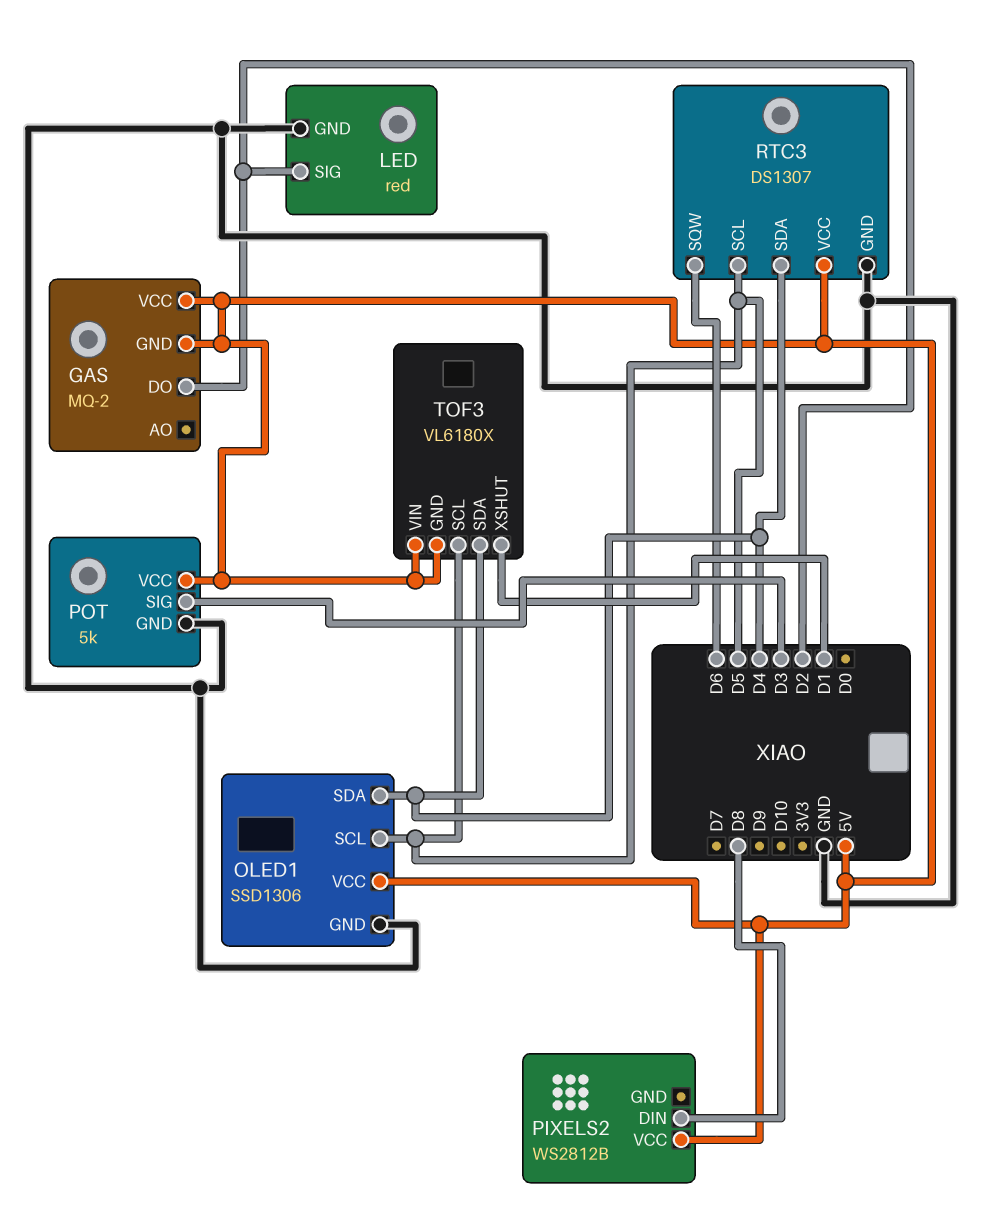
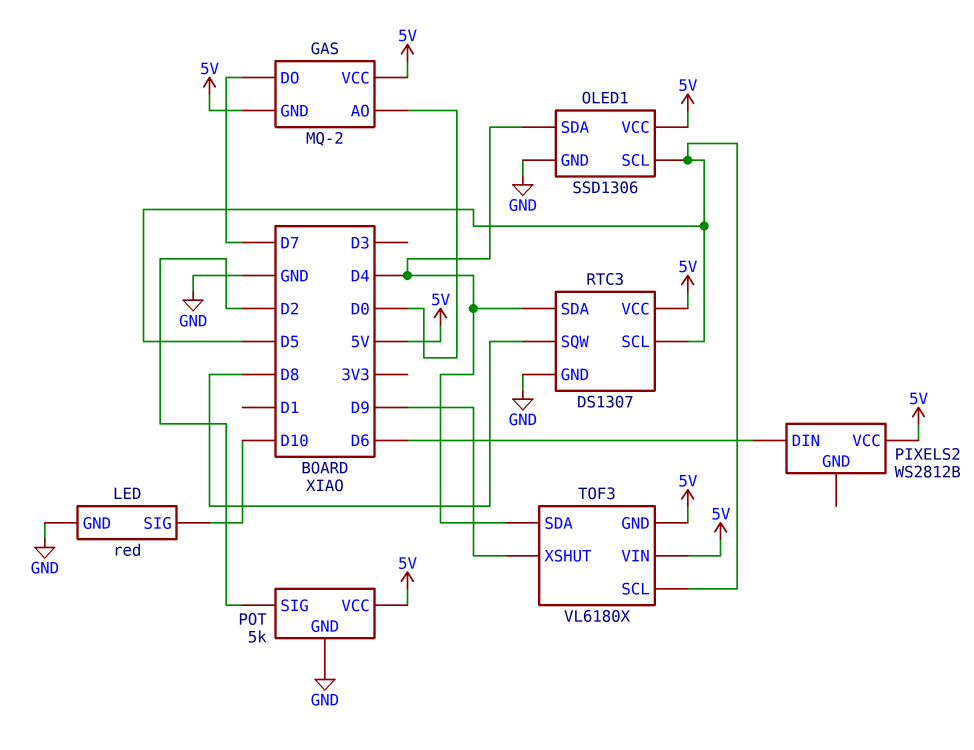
GAS pin AO: none -> D0
GAS pin DO: D2 -> D7
LED pin SIG: D2 -> D10
PIXELS2 pin DIN: D8 -> D6
POT pin SIG: D3 -> D2
RTC3 pin SQW: D6 -> D8
TOF3 pin XSHUT: D1 -> D9

